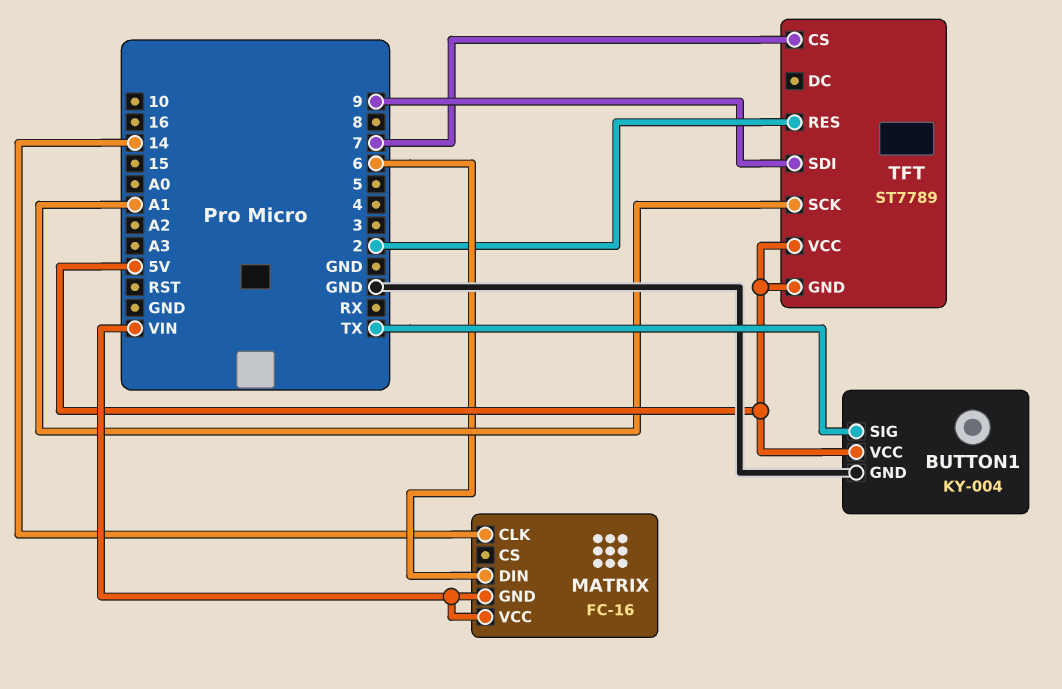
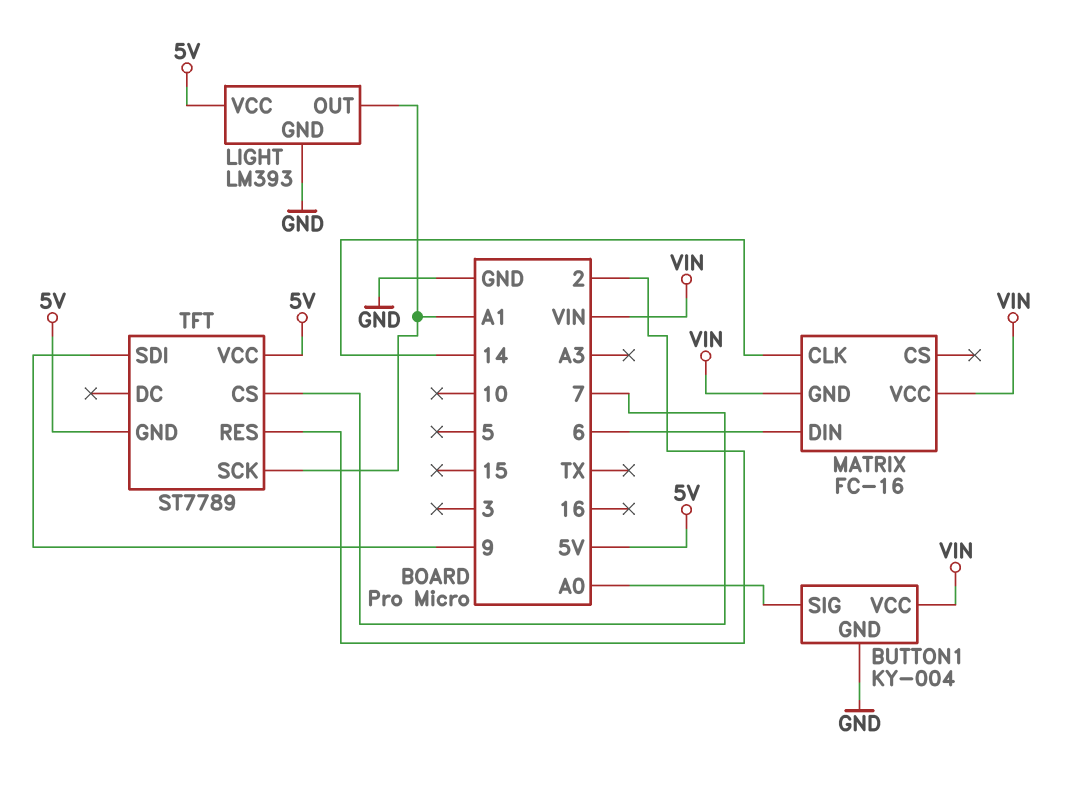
BUTTON1 pin SIG: TX -> A0
BUTTON1 pin VCC: 5V -> VIN
LIGHT: none -> LM393
LIGHT pin GND: none -> GND
LIGHT pin OUT: none -> A1
LIGHT pin VCC: none -> 5V

